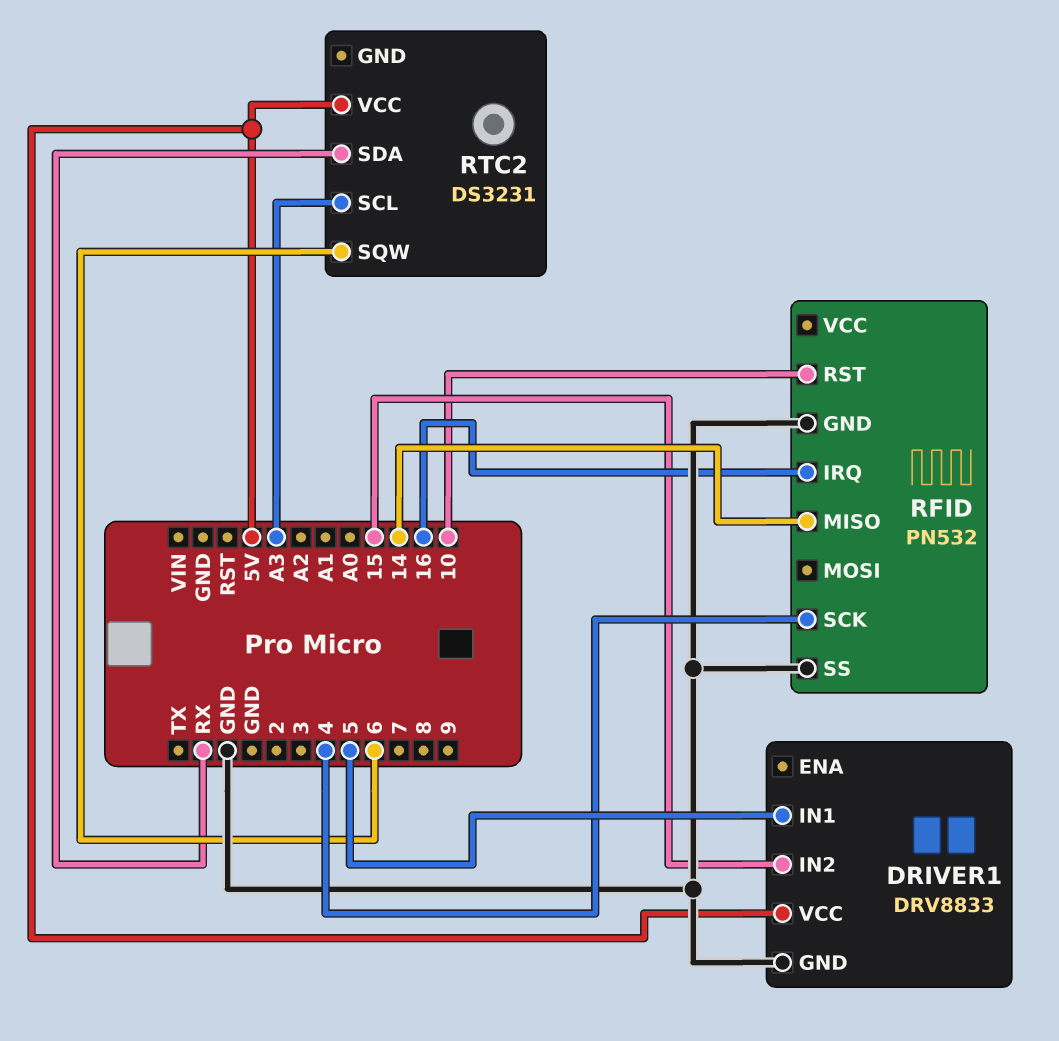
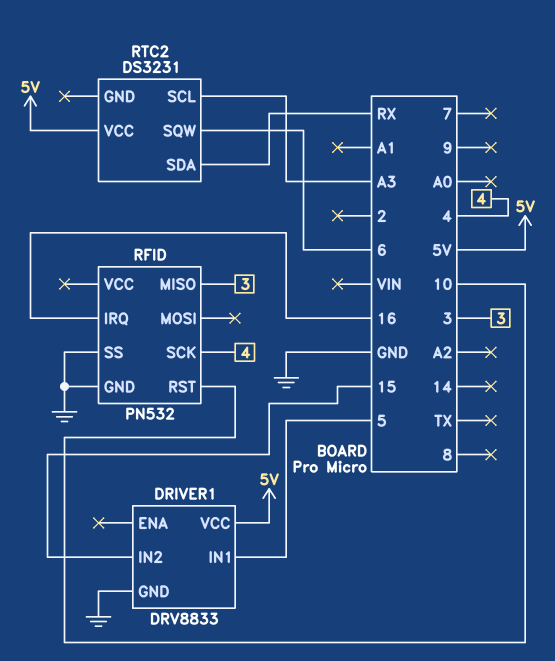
RFID pin MISO: 14 -> 3

